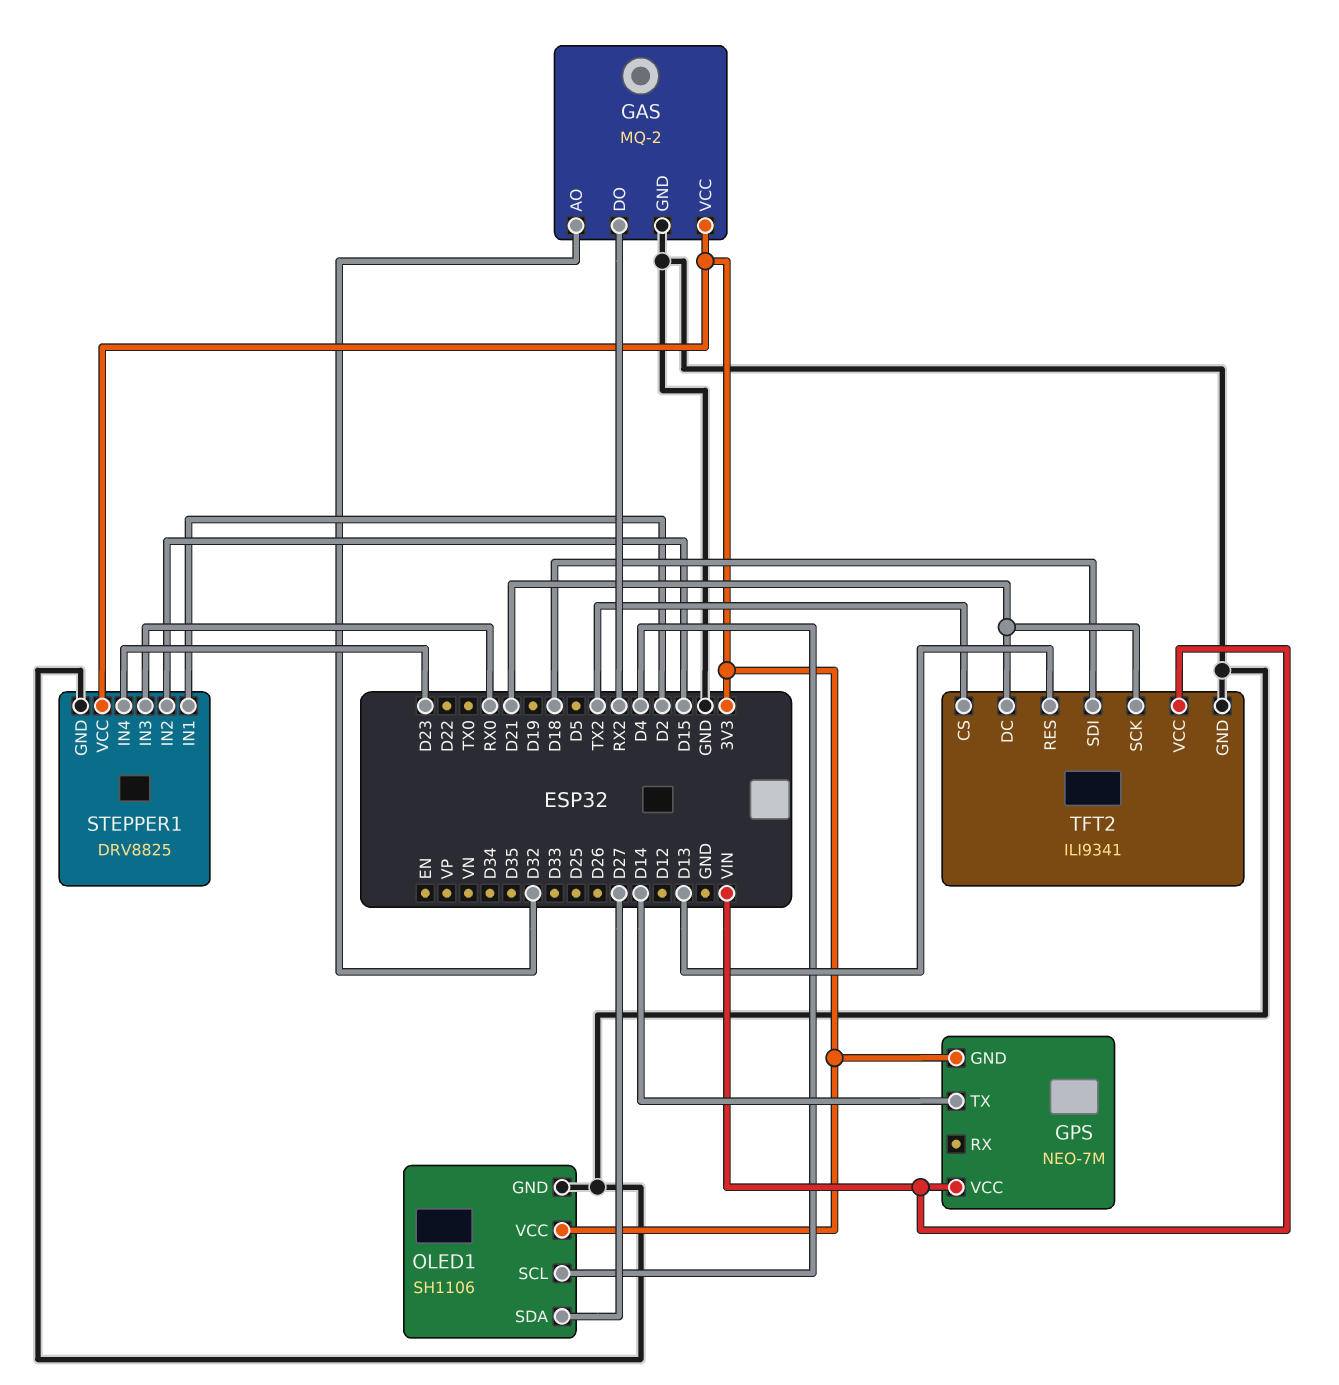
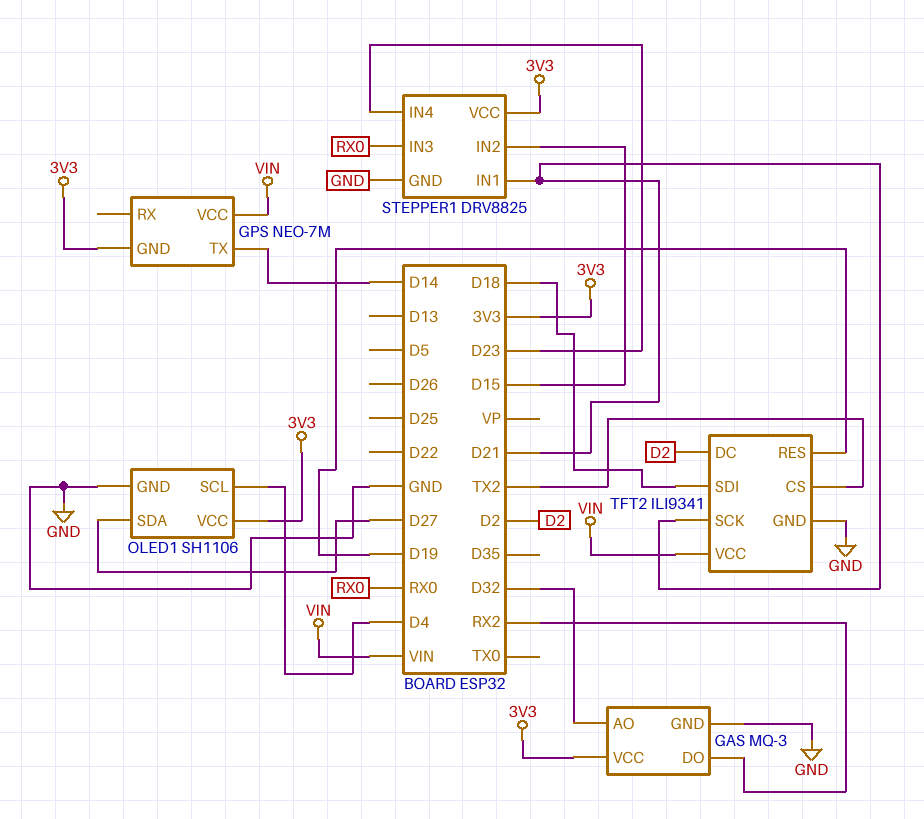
GAS: MQ-2 -> MQ-3
STEPPER1 pin IN1: D2 -> D21
TFT2 pin DC: D21 -> D2
TFT2 pin RES: D13 -> D19

